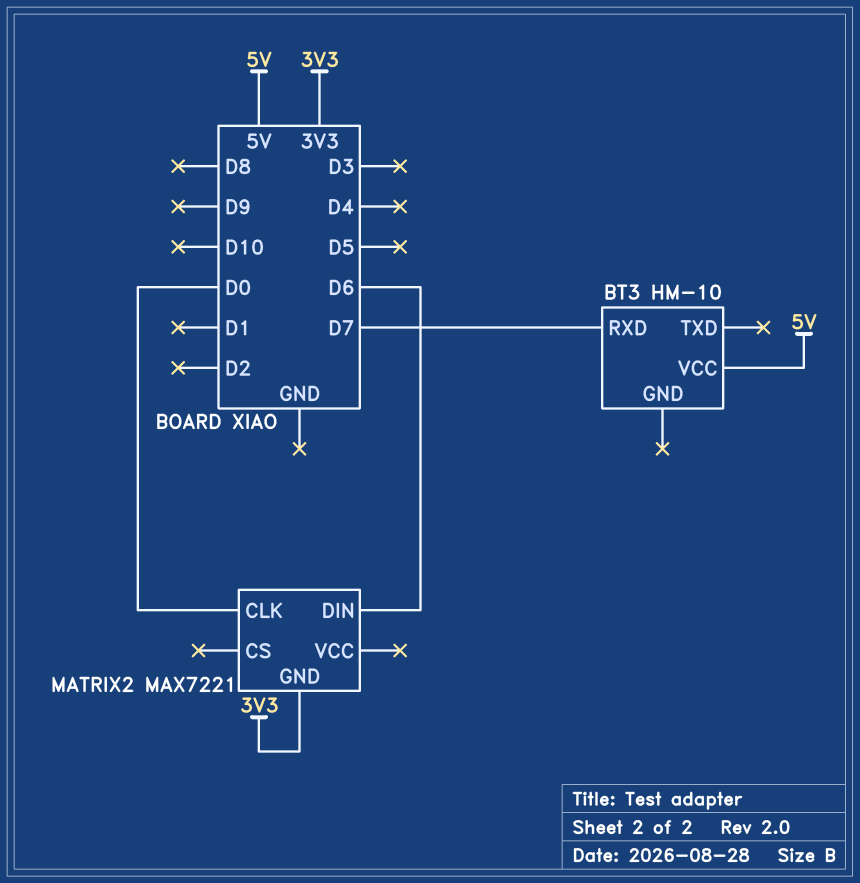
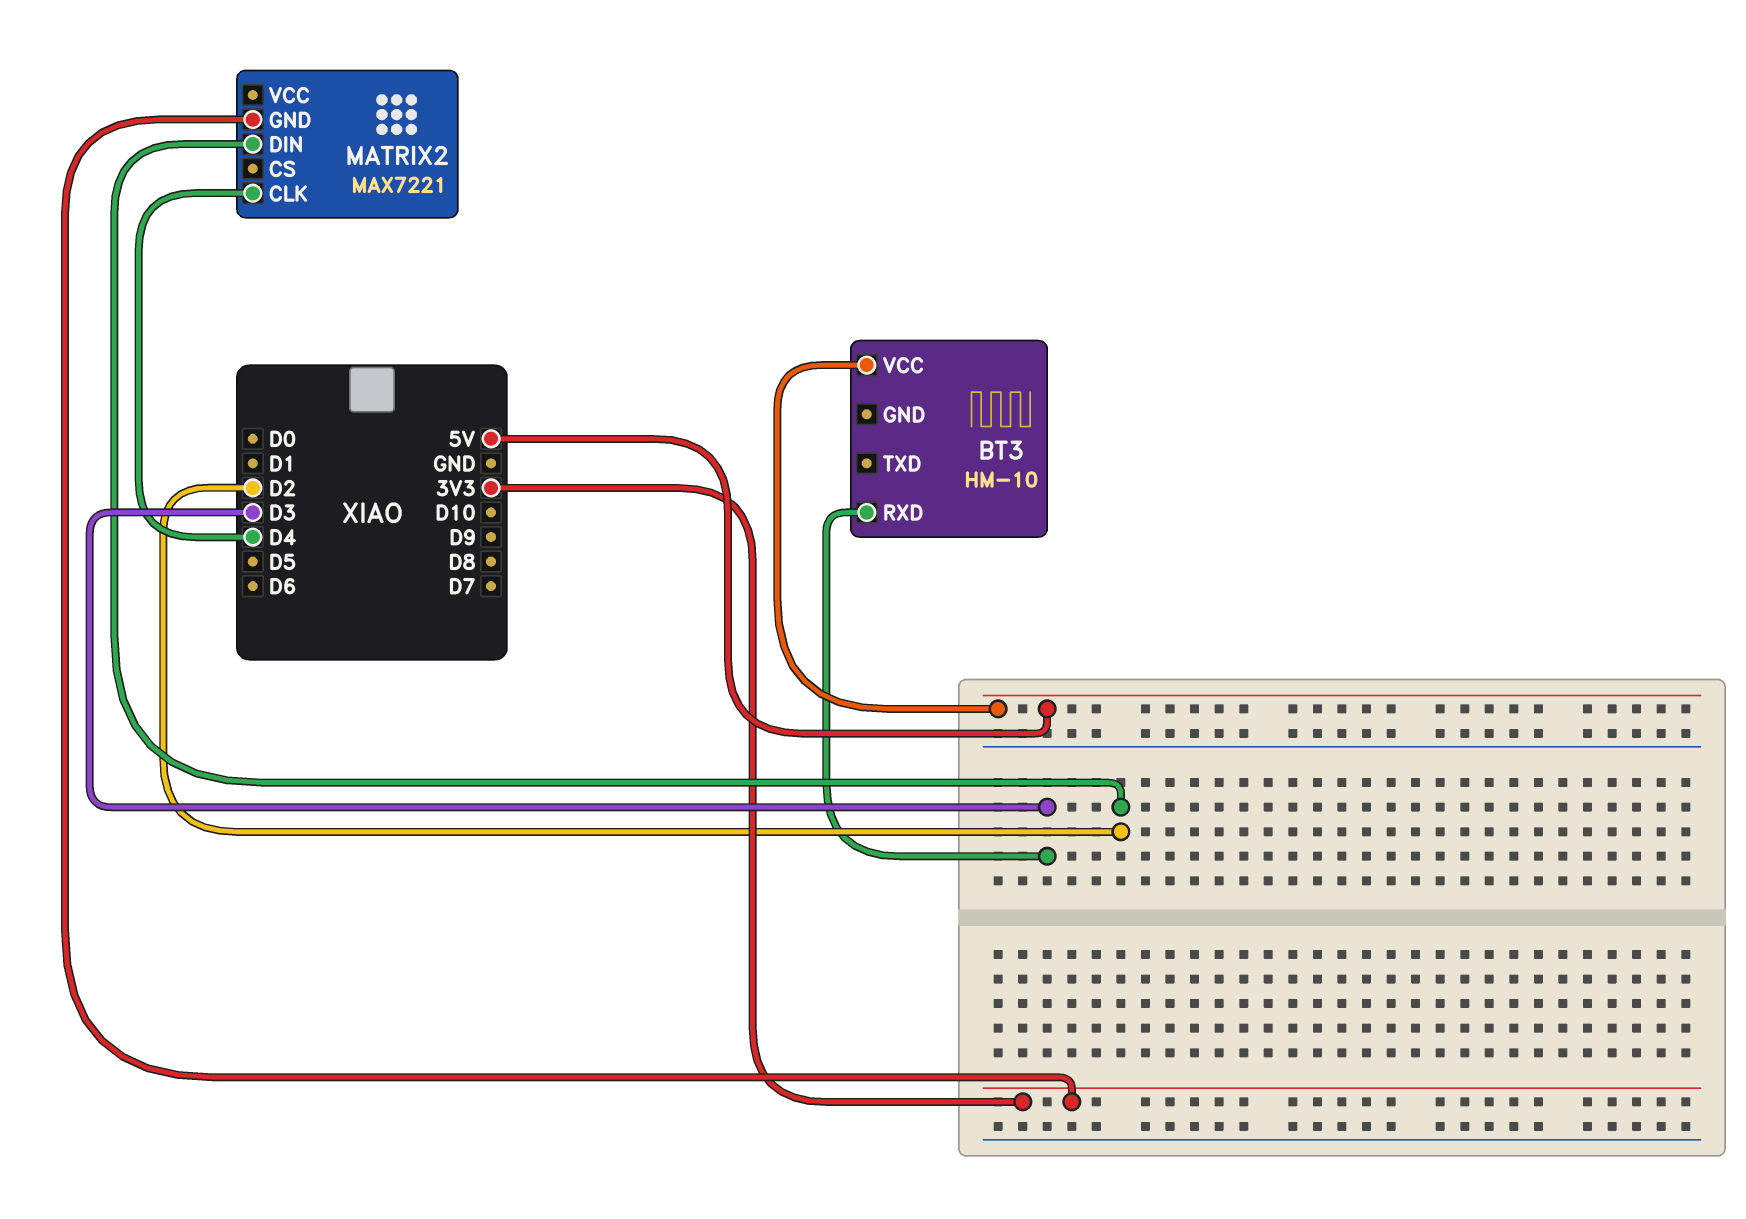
BT3 pin RXD: D7 -> D3
MATRIX2 pin CLK: D0 -> D4
MATRIX2 pin DIN: D6 -> D2

